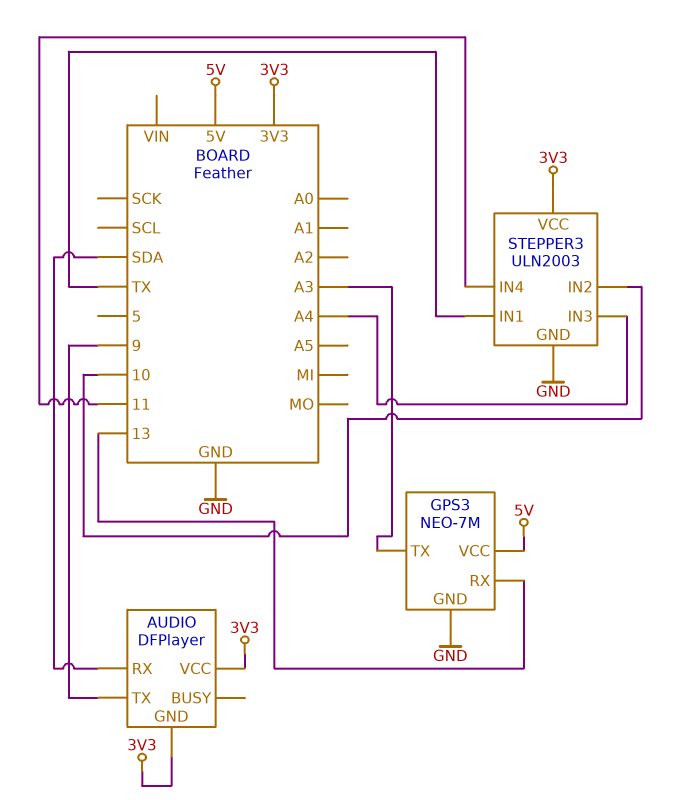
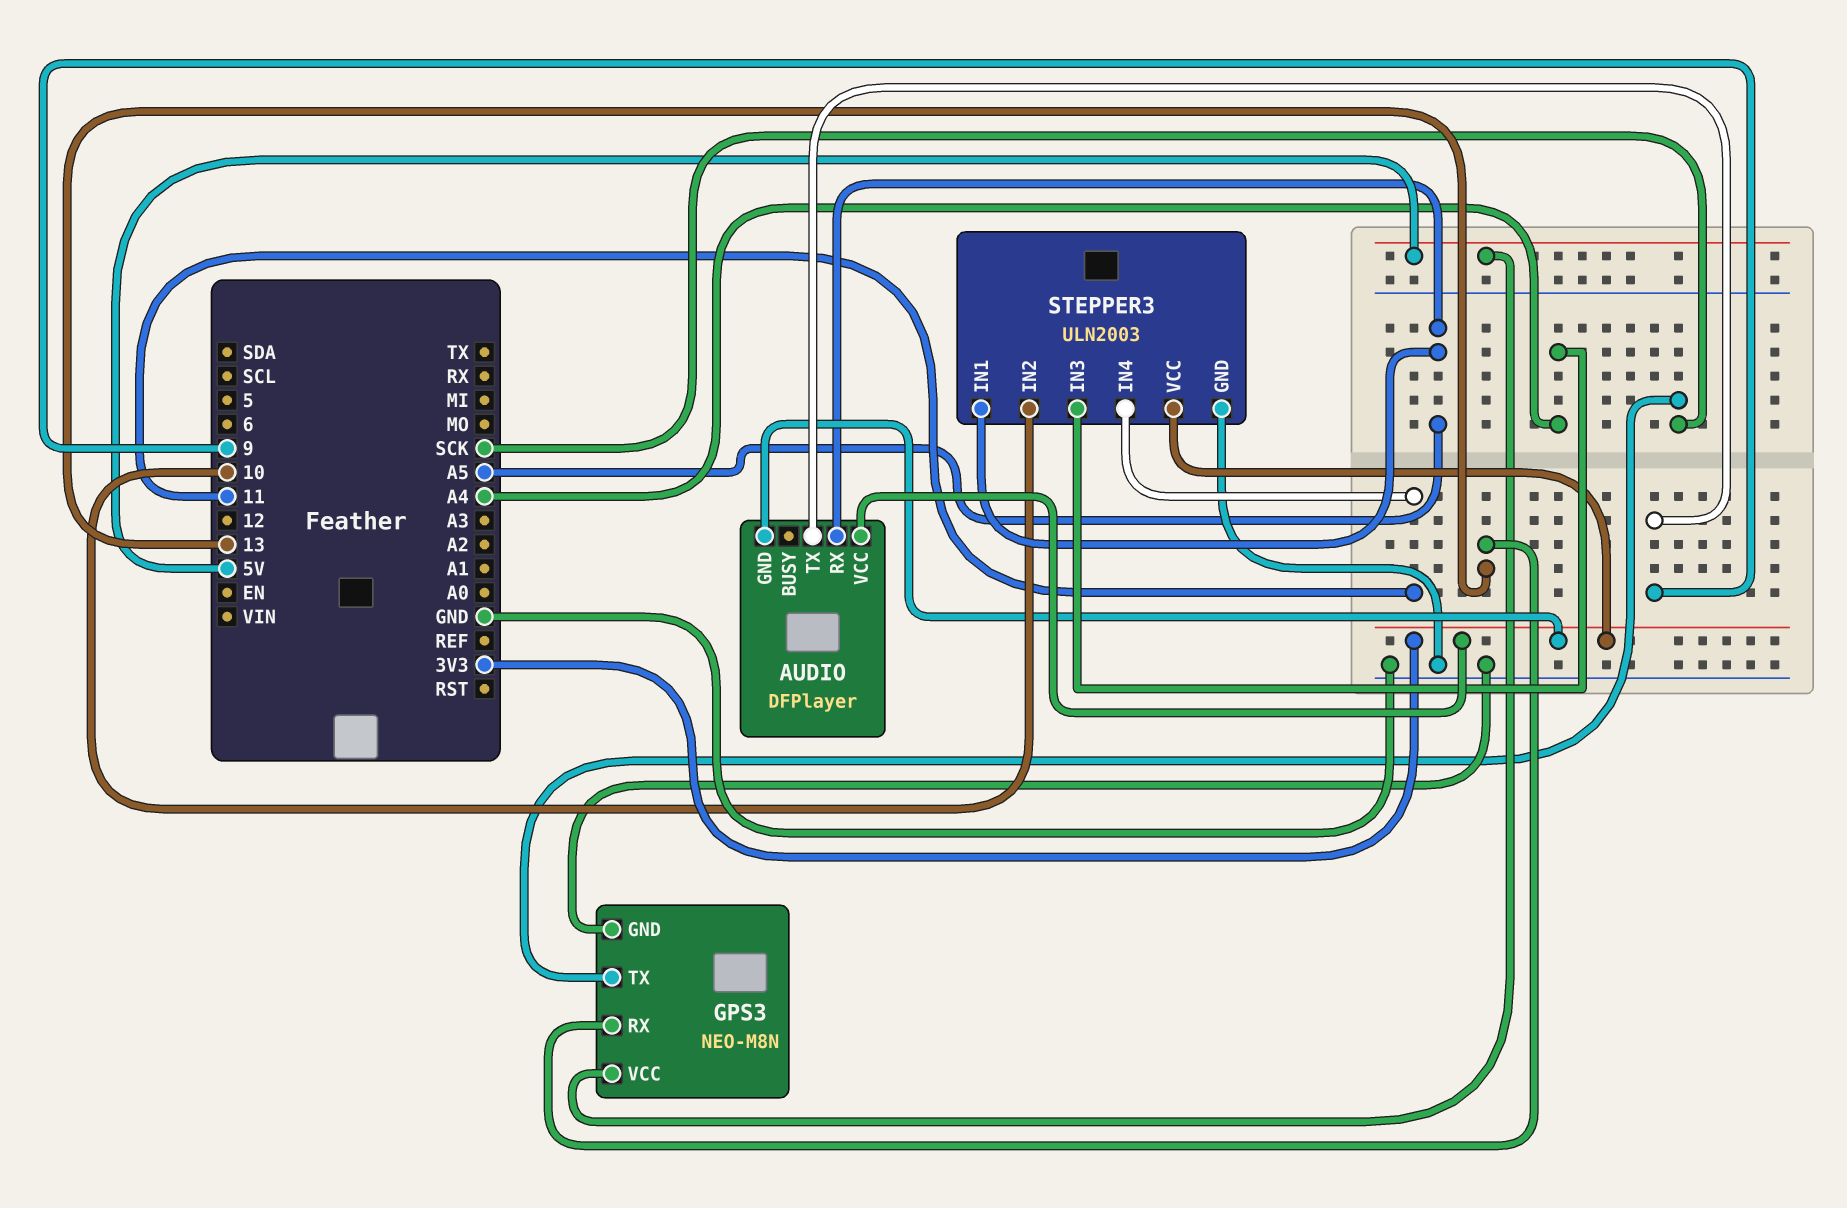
AUDIO pin RX: SDA -> A5
GPS3: NEO-7M -> NEO-M8N
GPS3 pin TX: A3 -> SCK
STEPPER3 pin IN1: TX -> A5

